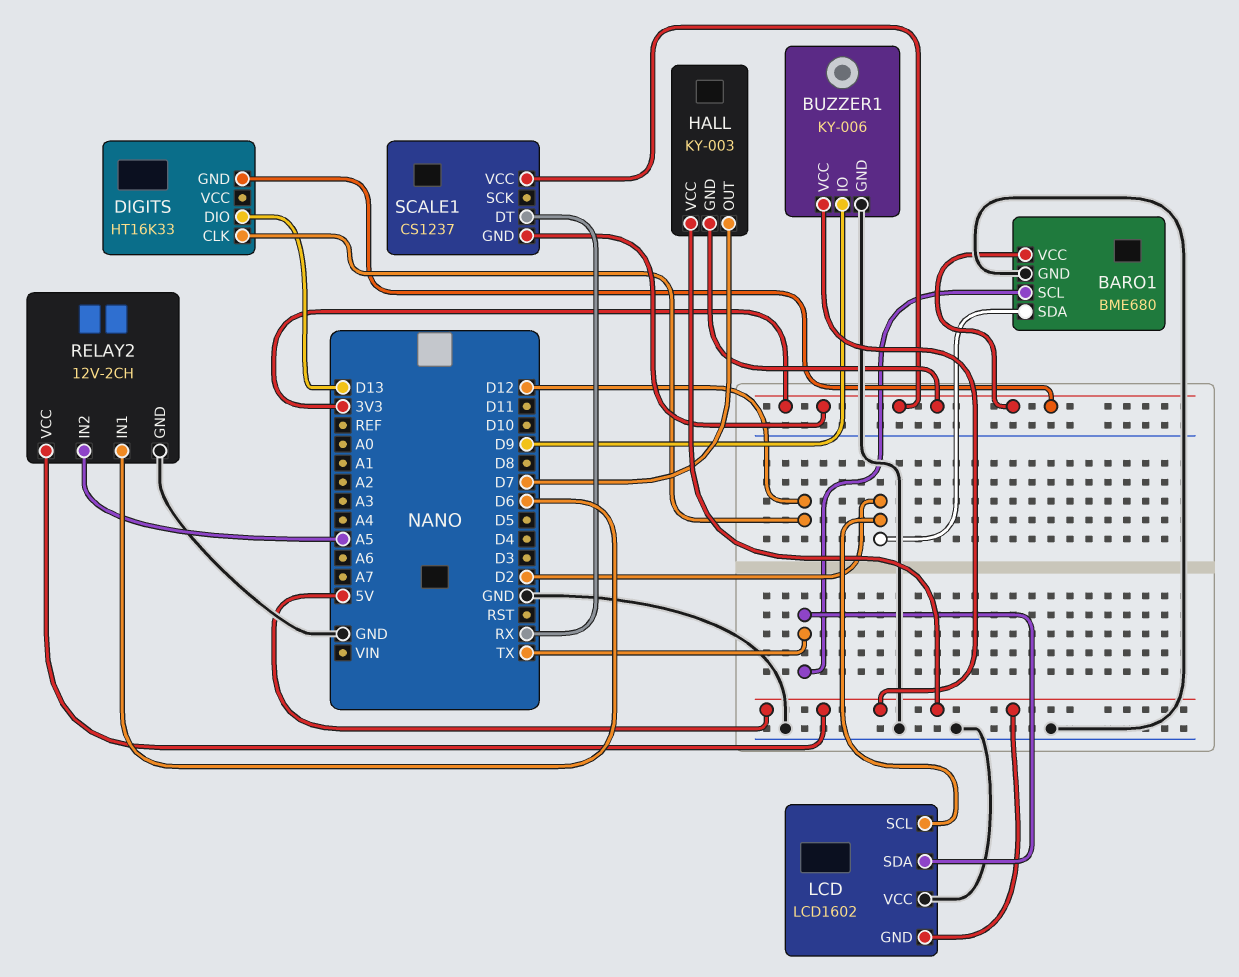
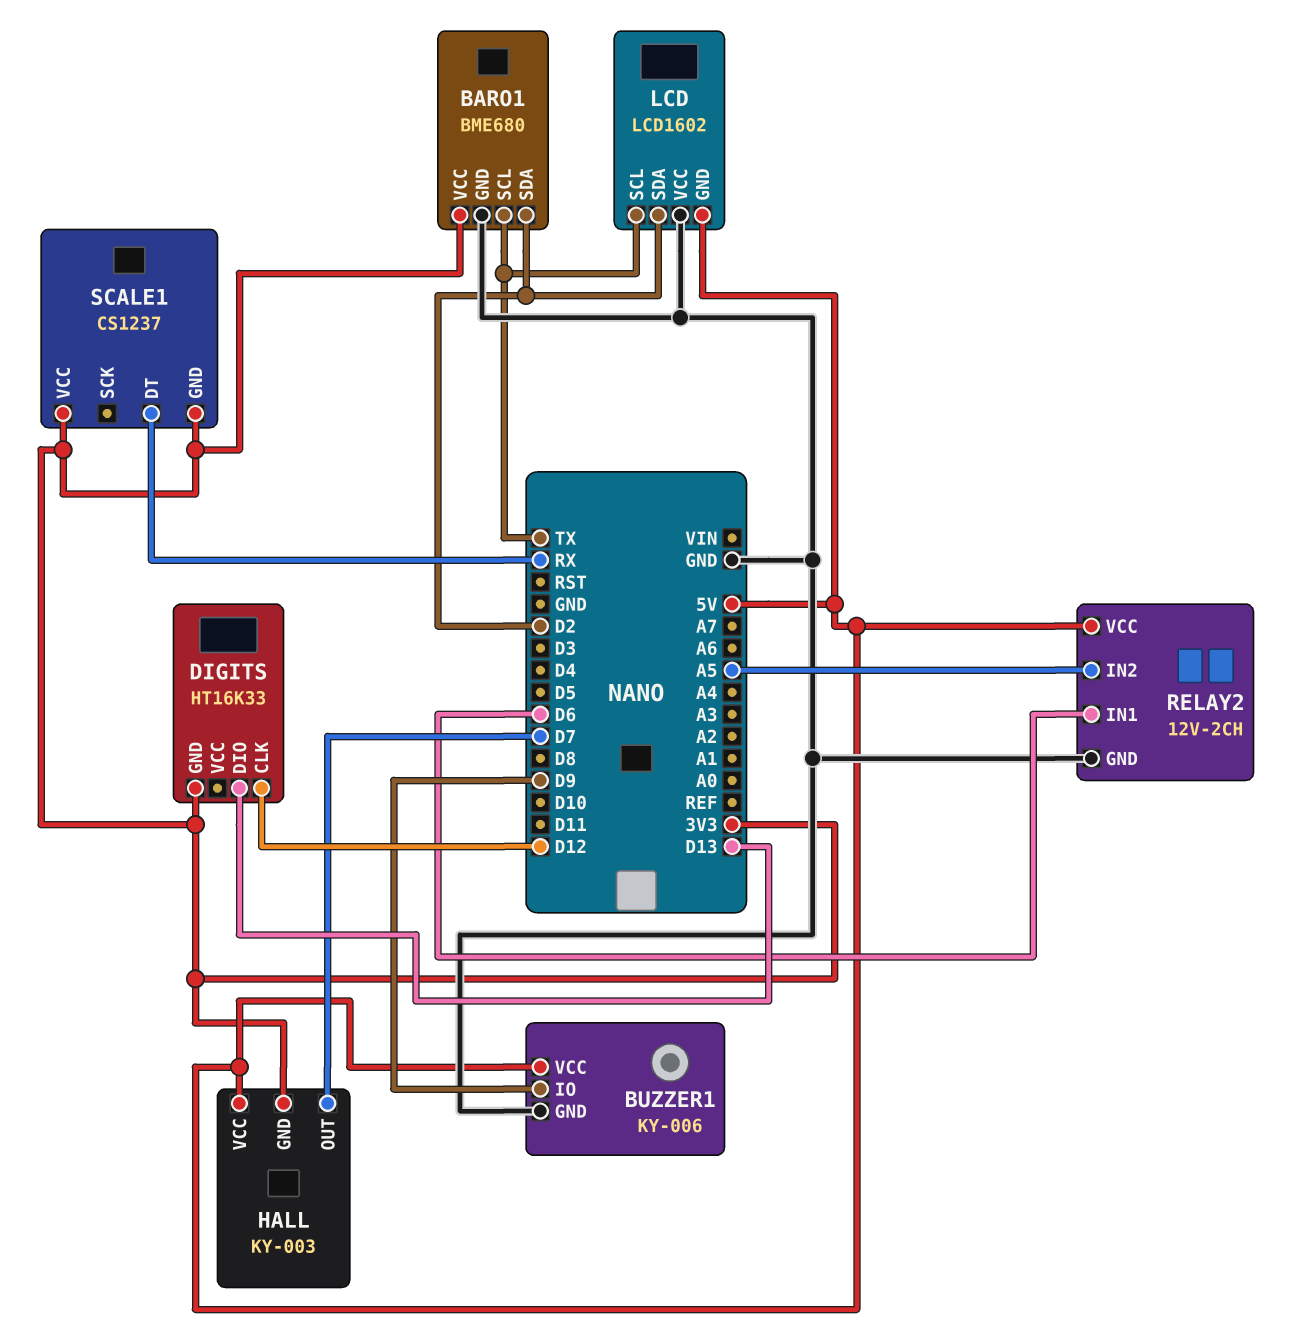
LCD pin SCL: D2 -> TX
LCD pin SDA: TX -> D2

